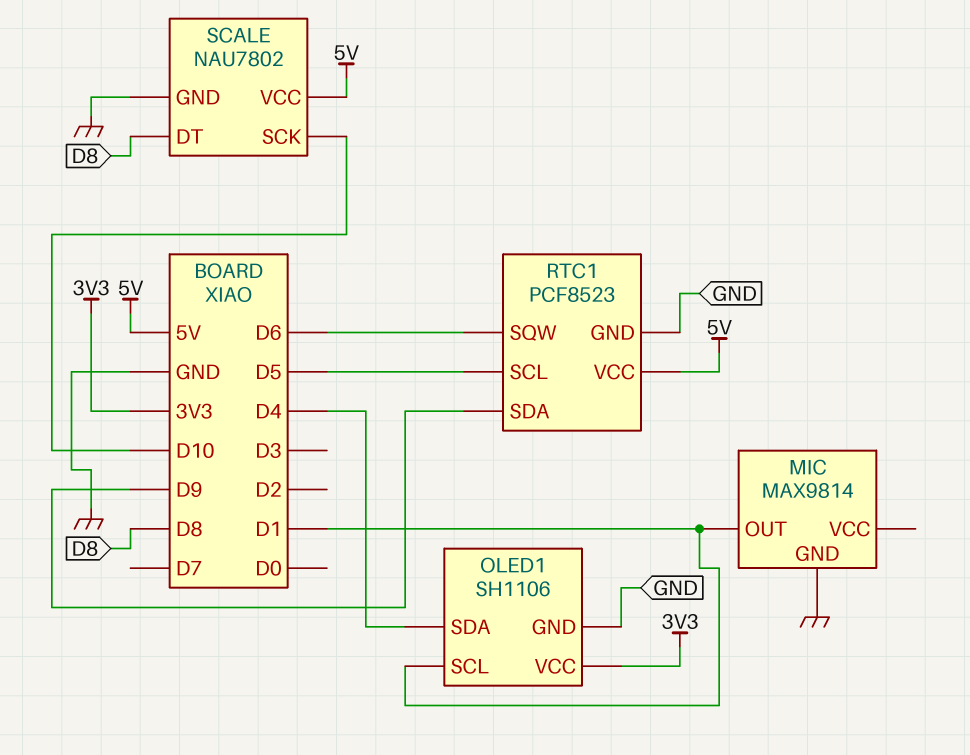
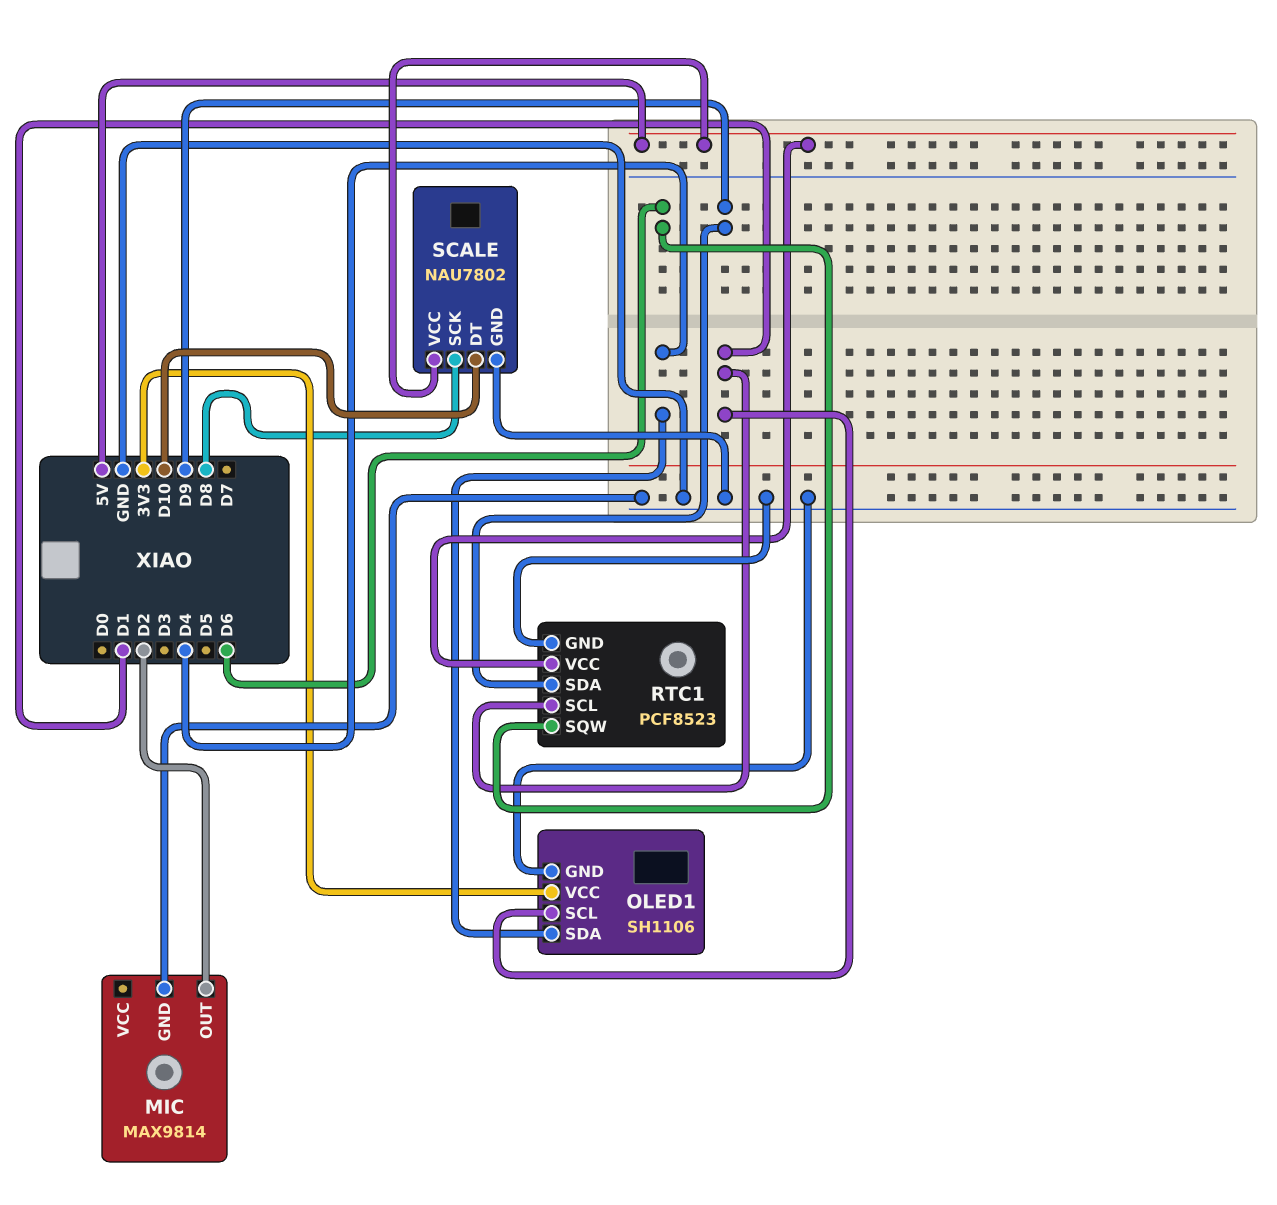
MIC pin OUT: D1 -> D2
RTC1 pin SCL: D5 -> D1
SCALE pin DT: D8 -> D10
SCALE pin SCK: D10 -> D8

